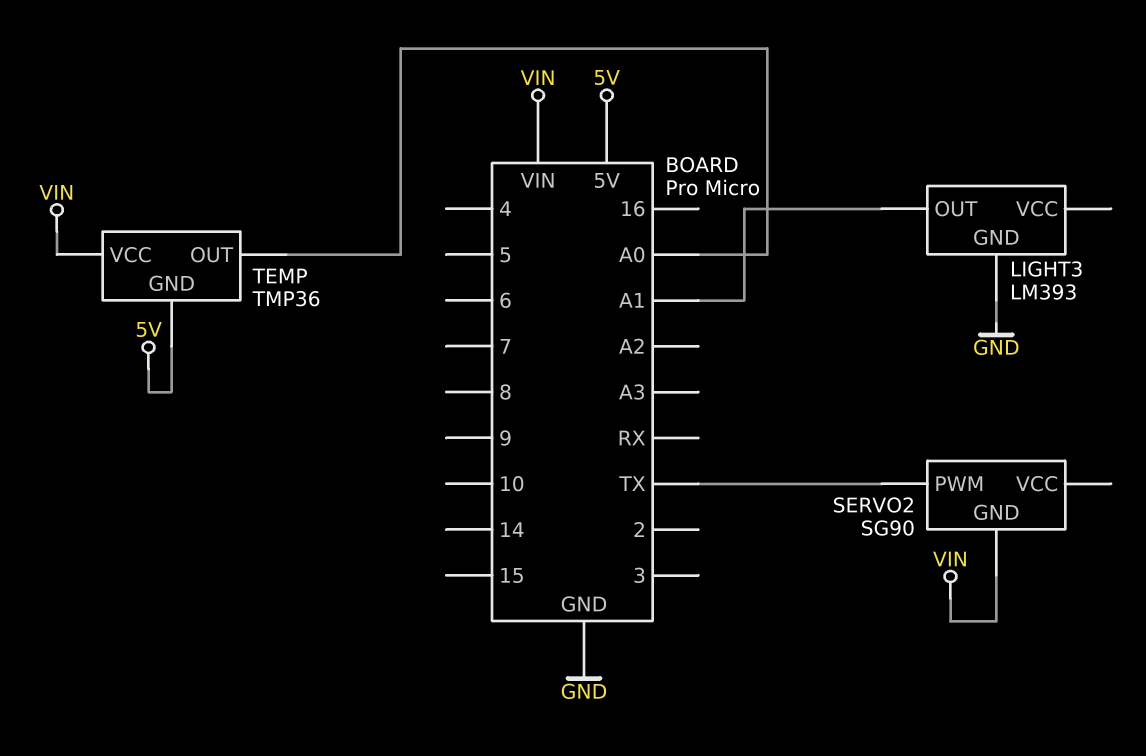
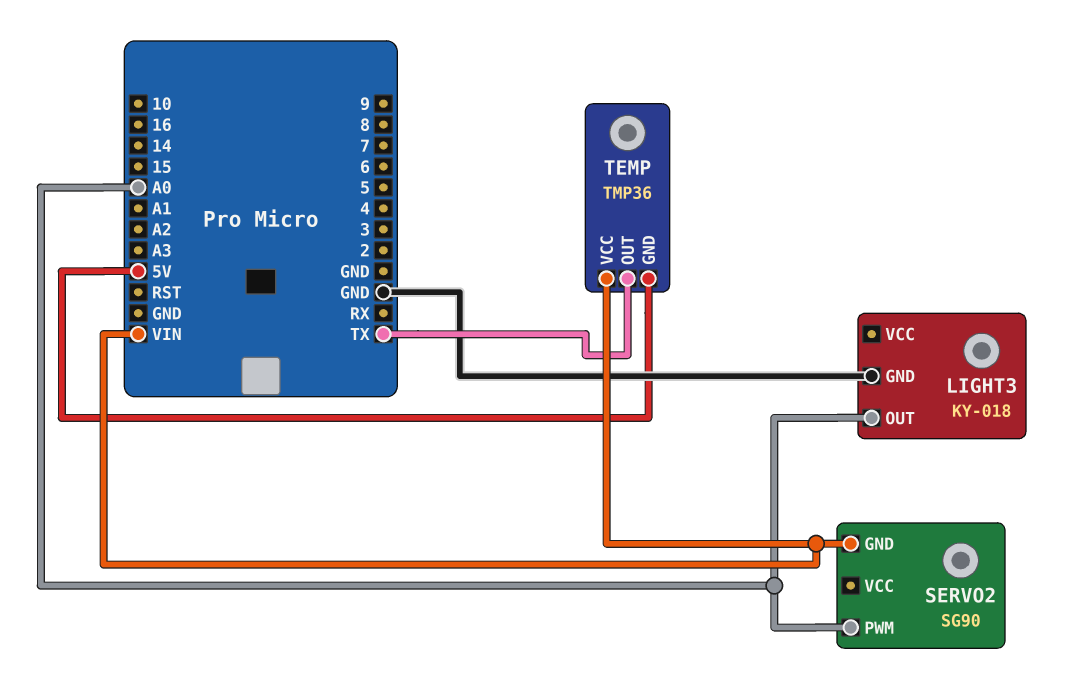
LIGHT3: LM393 -> KY-018
LIGHT3 pin OUT: A1 -> A0
SERVO2 pin PWM: TX -> A0
TEMP pin OUT: A0 -> TX

